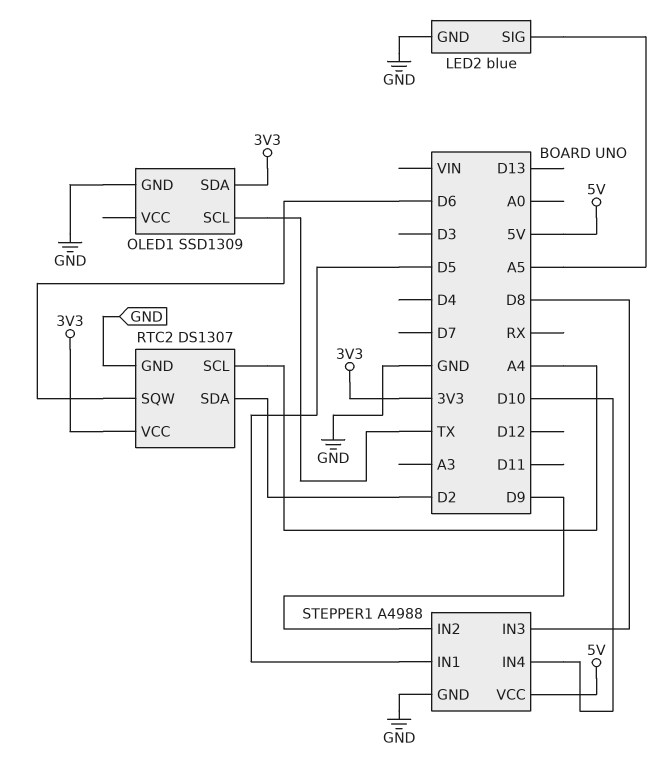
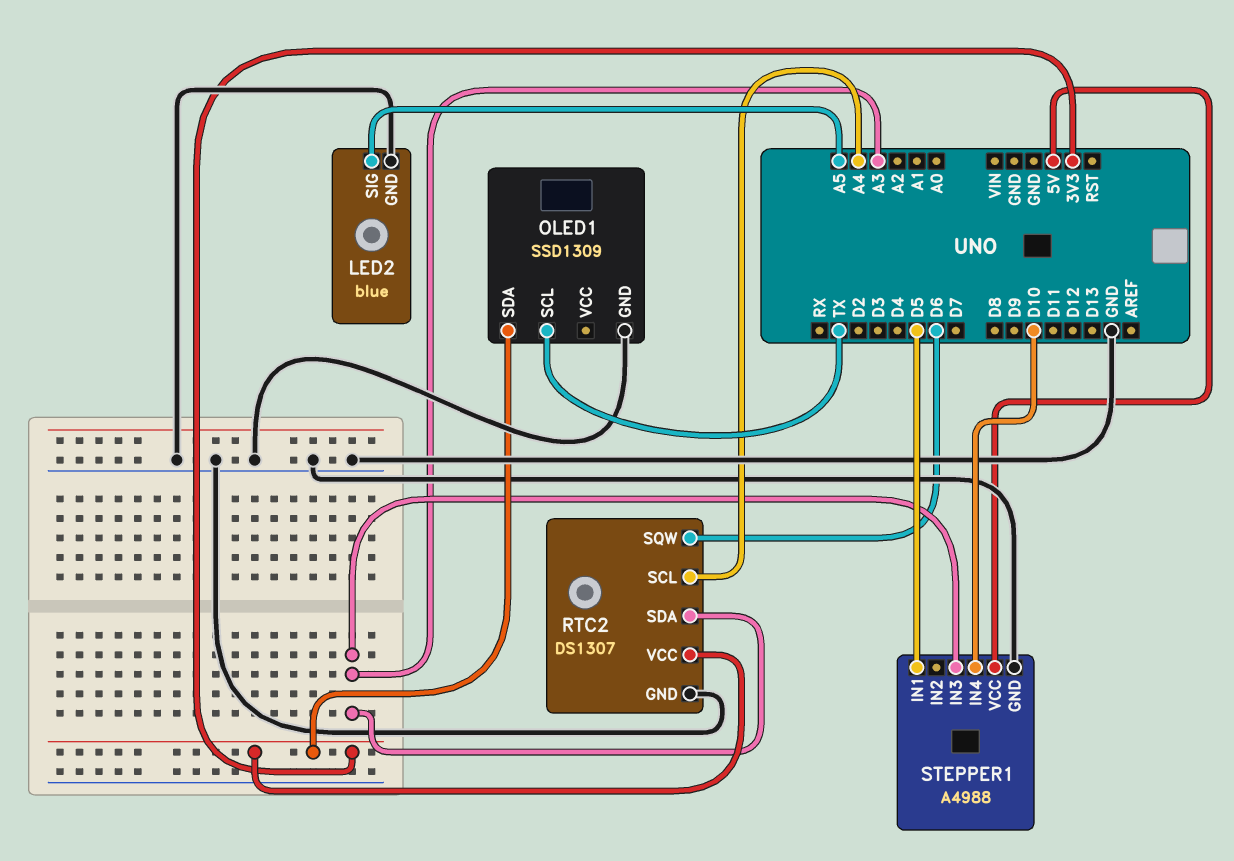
RTC2 pin SDA: D2 -> A3
STEPPER1 pin IN2: D9 -> none
STEPPER1 pin IN3: D8 -> A3

